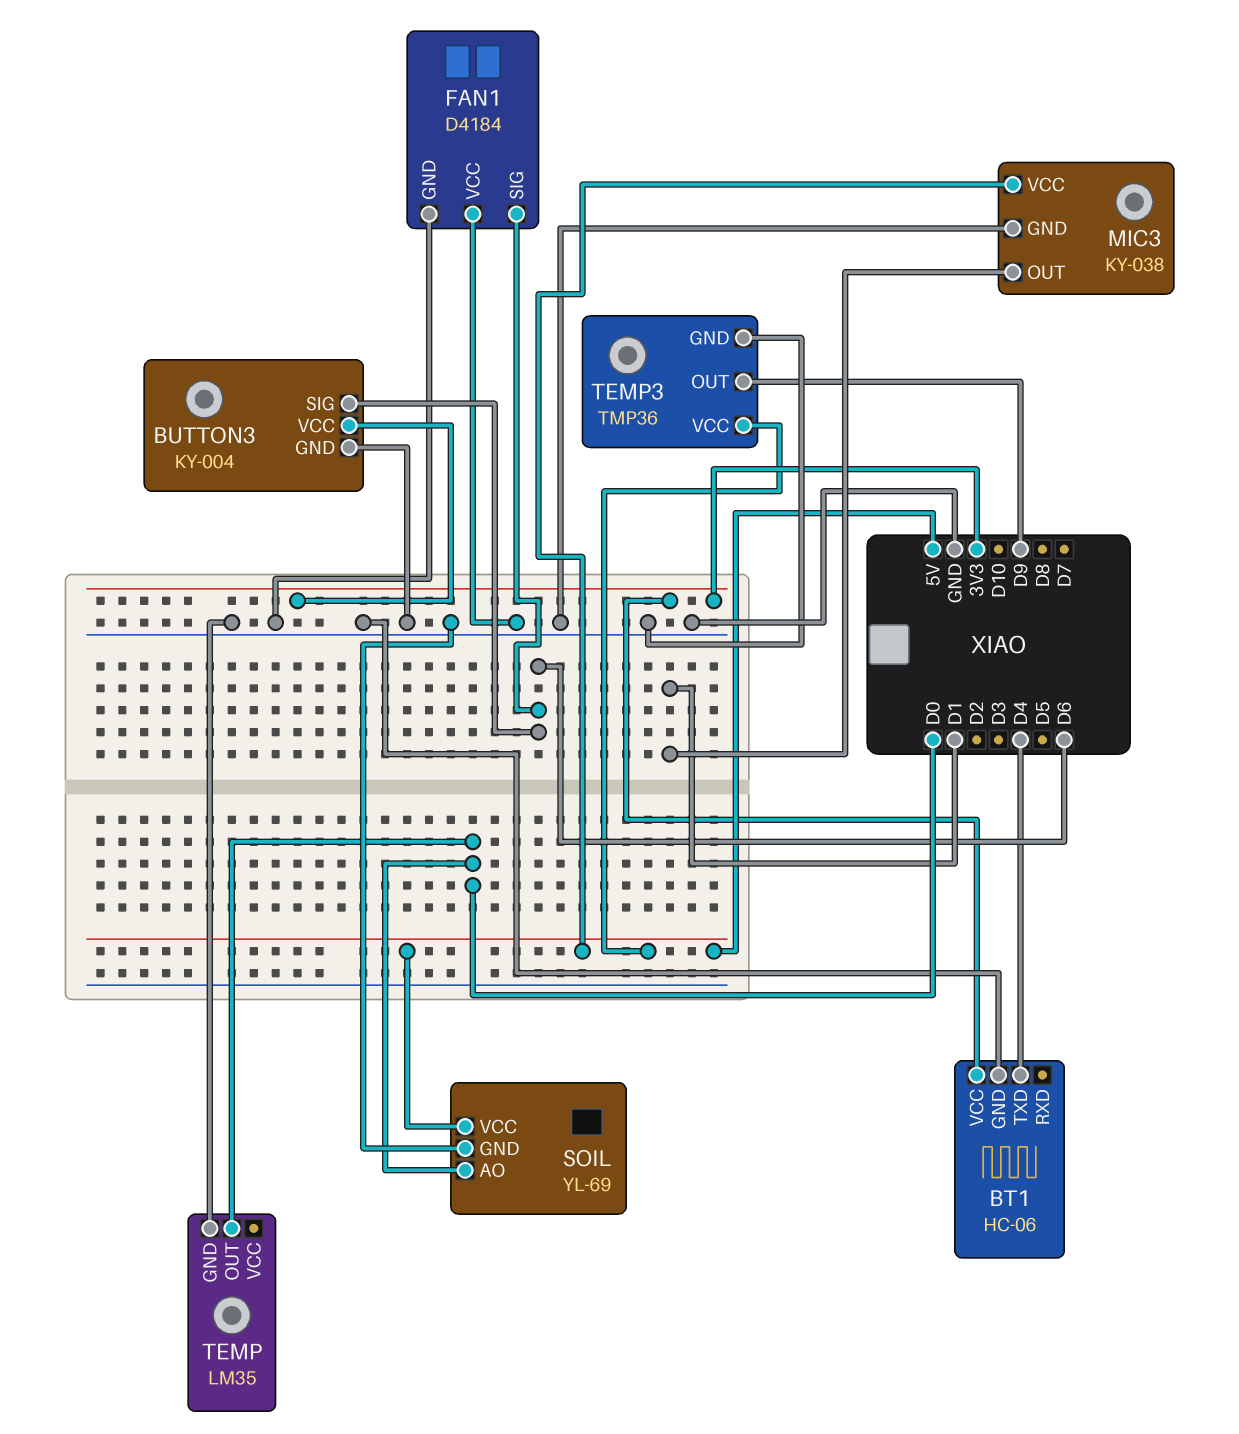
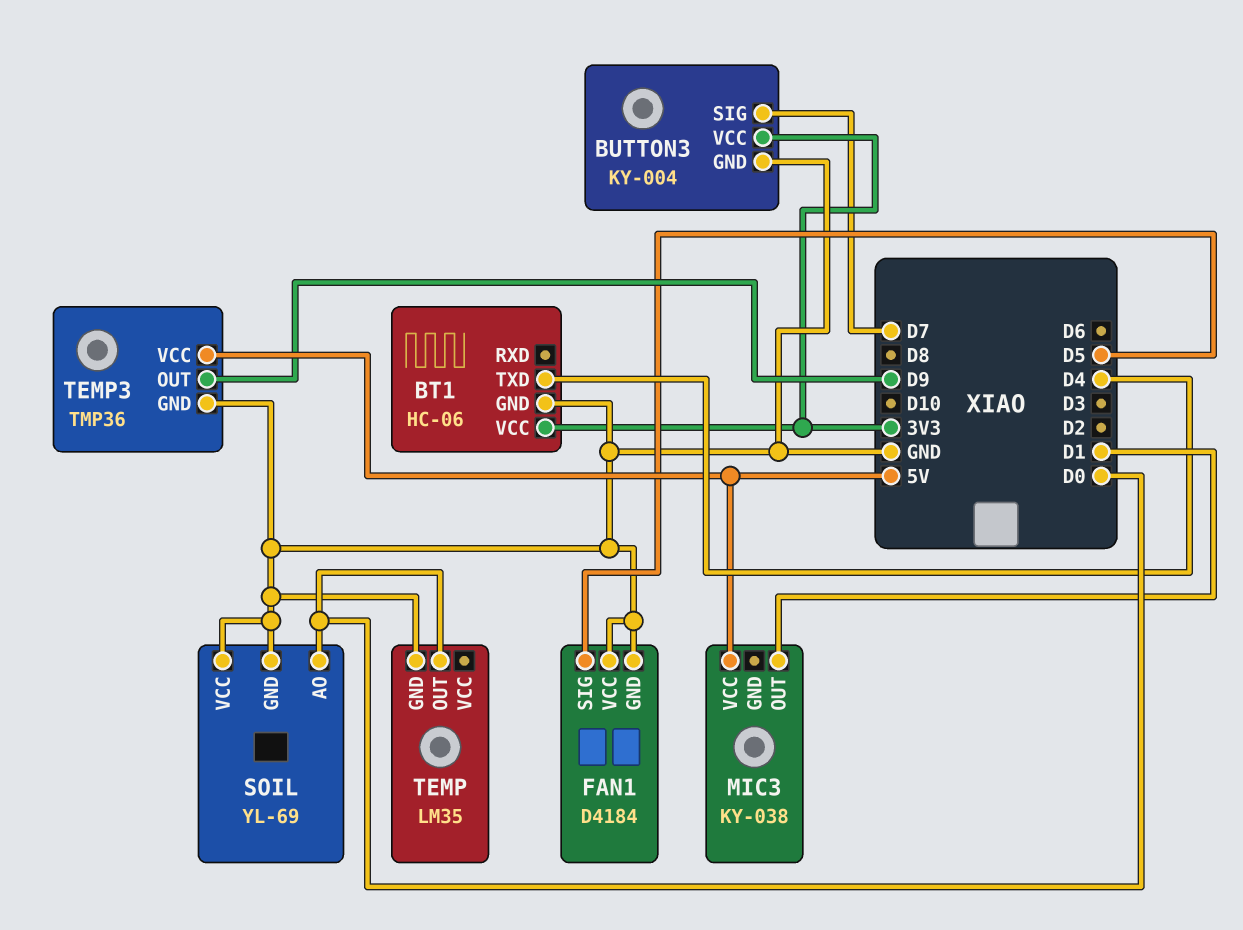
BUTTON3 pin SIG: D6 -> D7
FAN1 pin SIG: D6 -> D5
MIC3 pin GND: GND -> none
SOIL pin VCC: 5V -> GND

